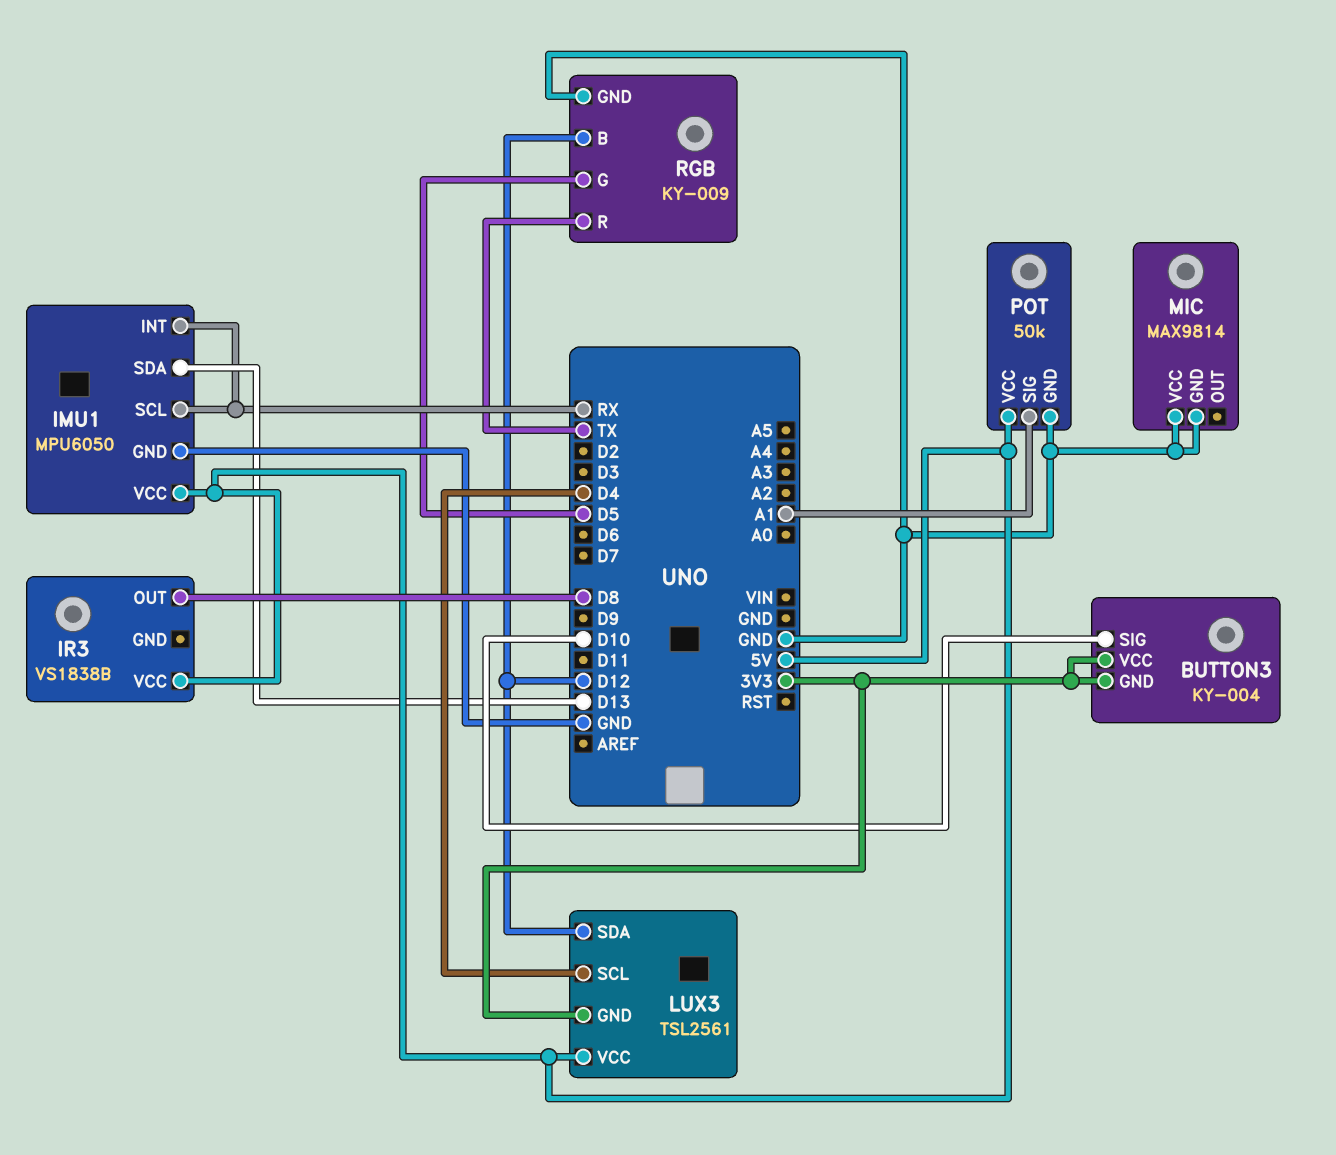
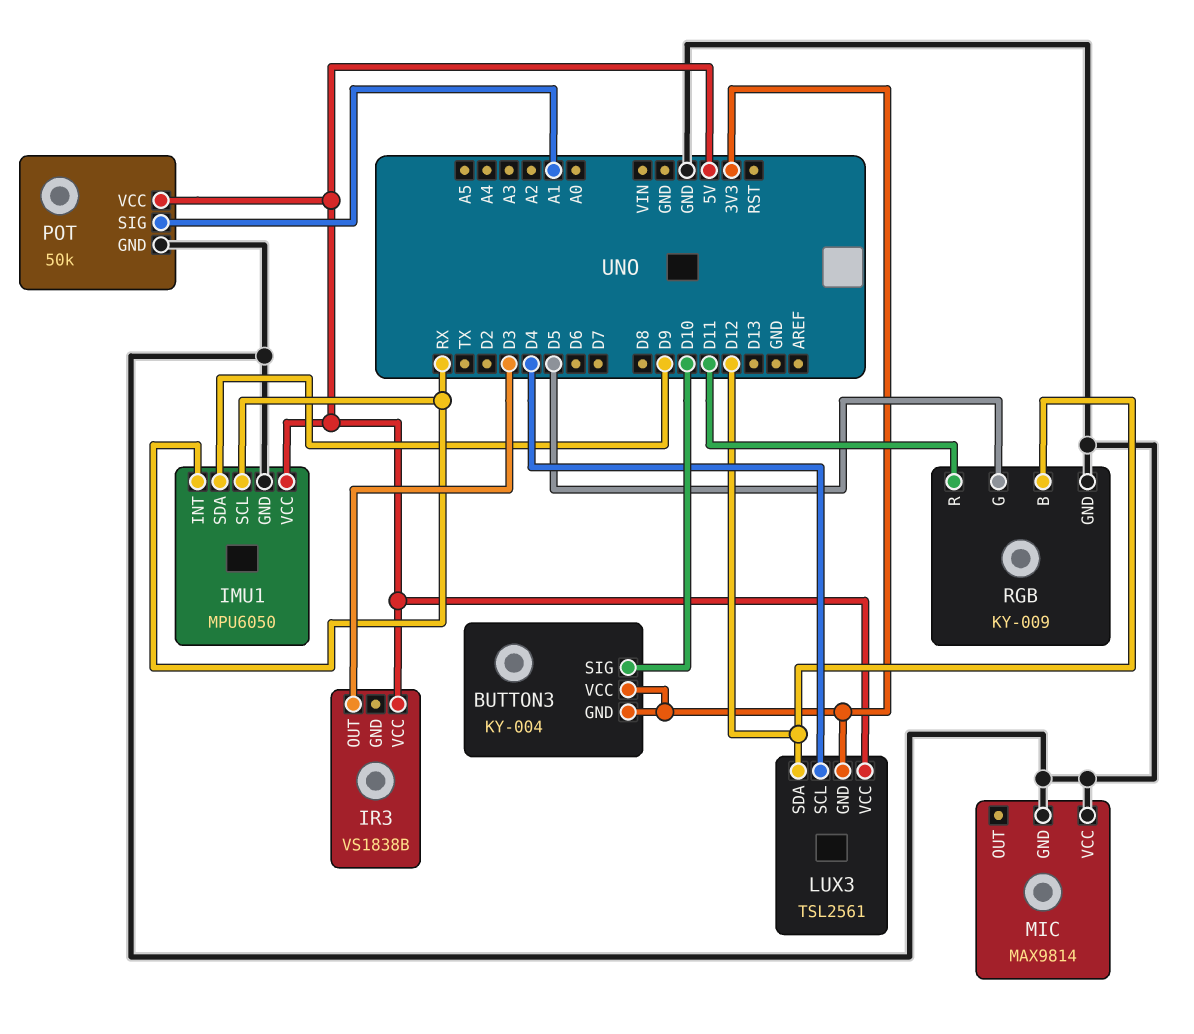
IMU1 pin SDA: D13 -> D9
IR3 pin OUT: D8 -> D3
RGB pin R: TX -> D11

